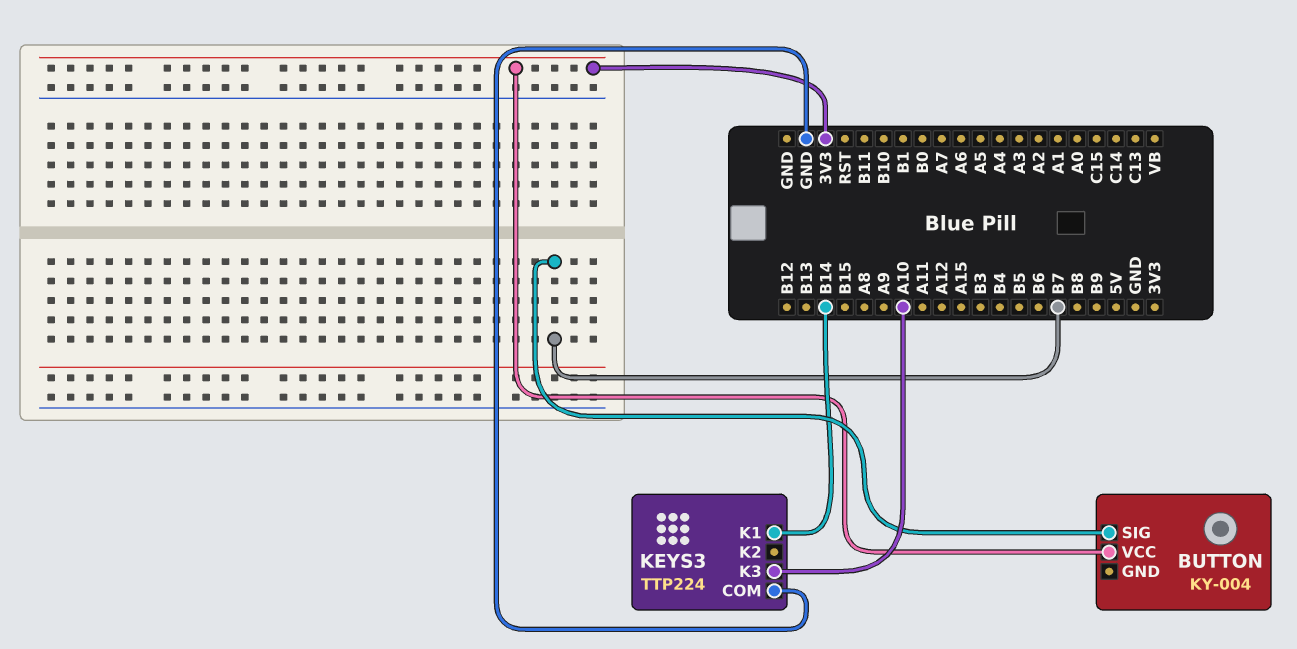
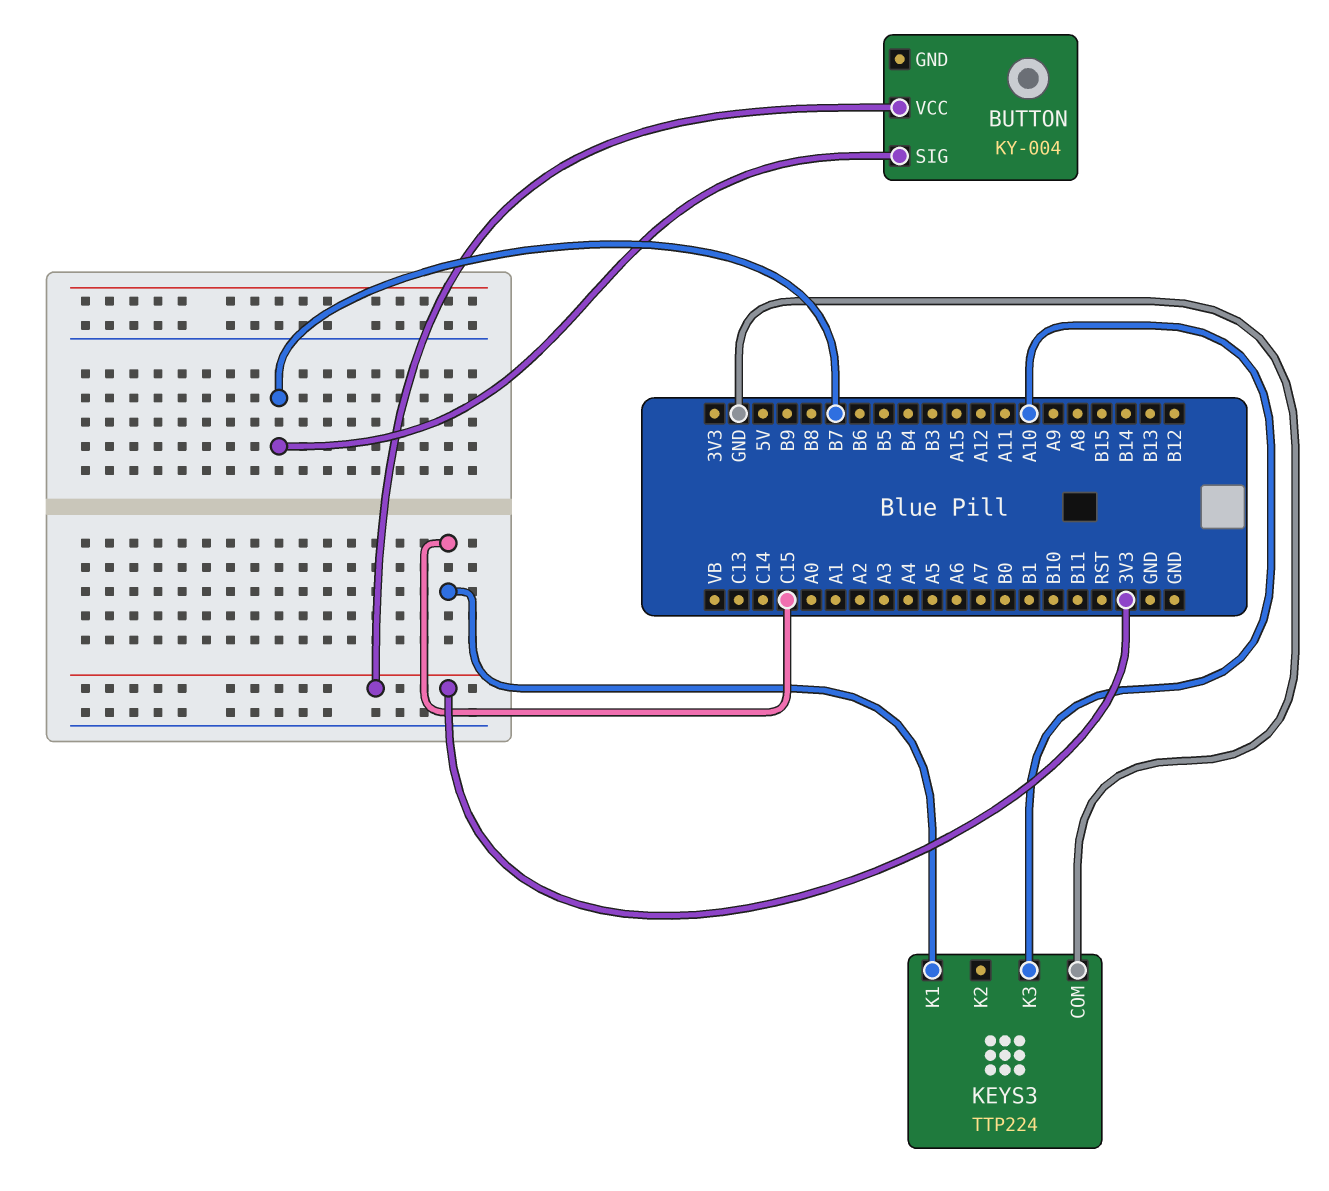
KEYS3 pin K1: B14 -> C15

